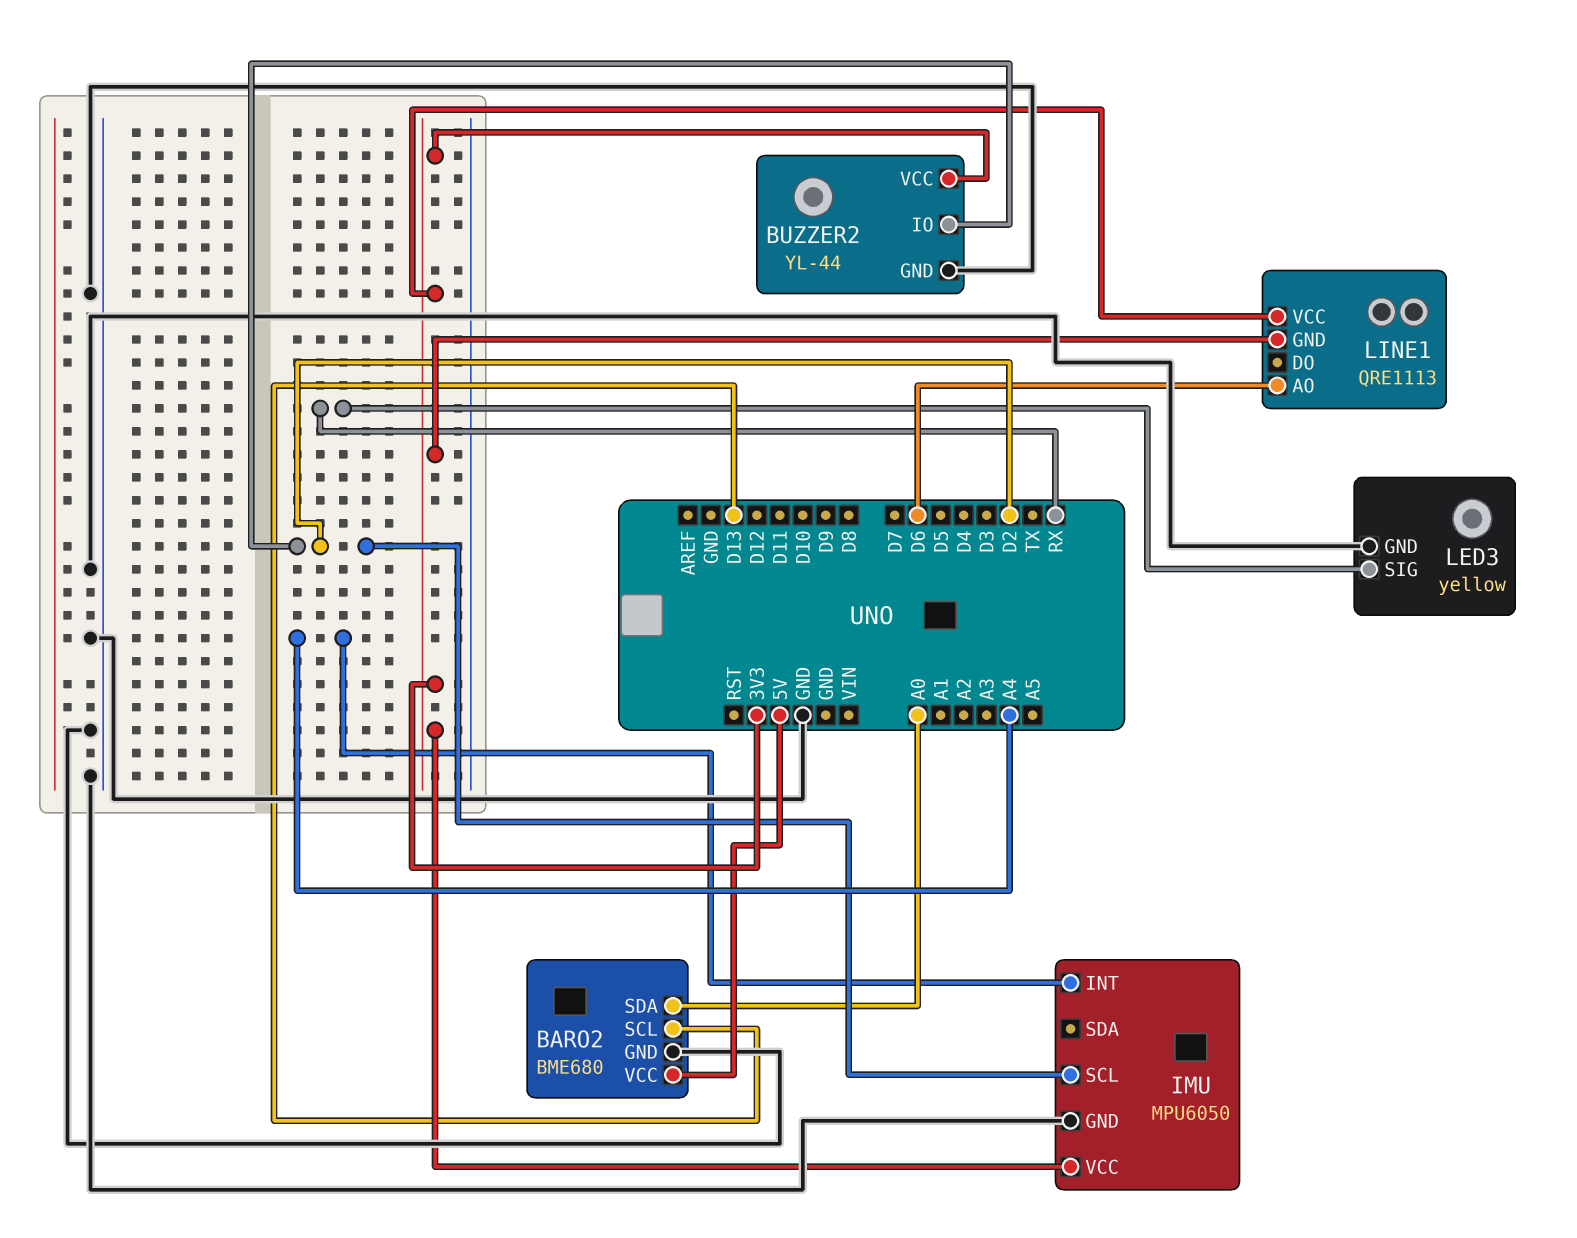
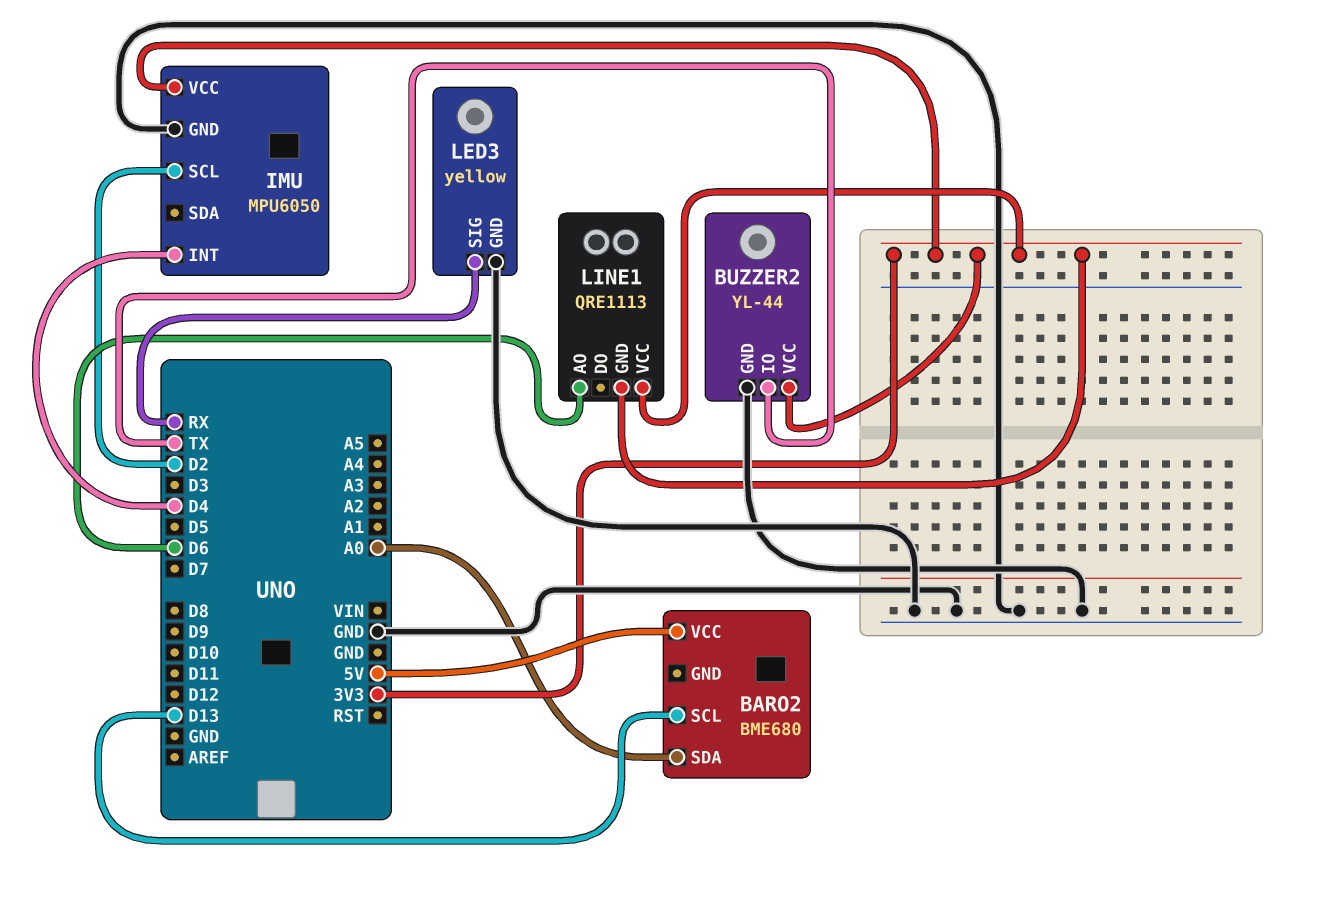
BARO2 pin GND: GND -> none
BUZZER2 pin IO: D2 -> TX
IMU pin INT: A4 -> D4

